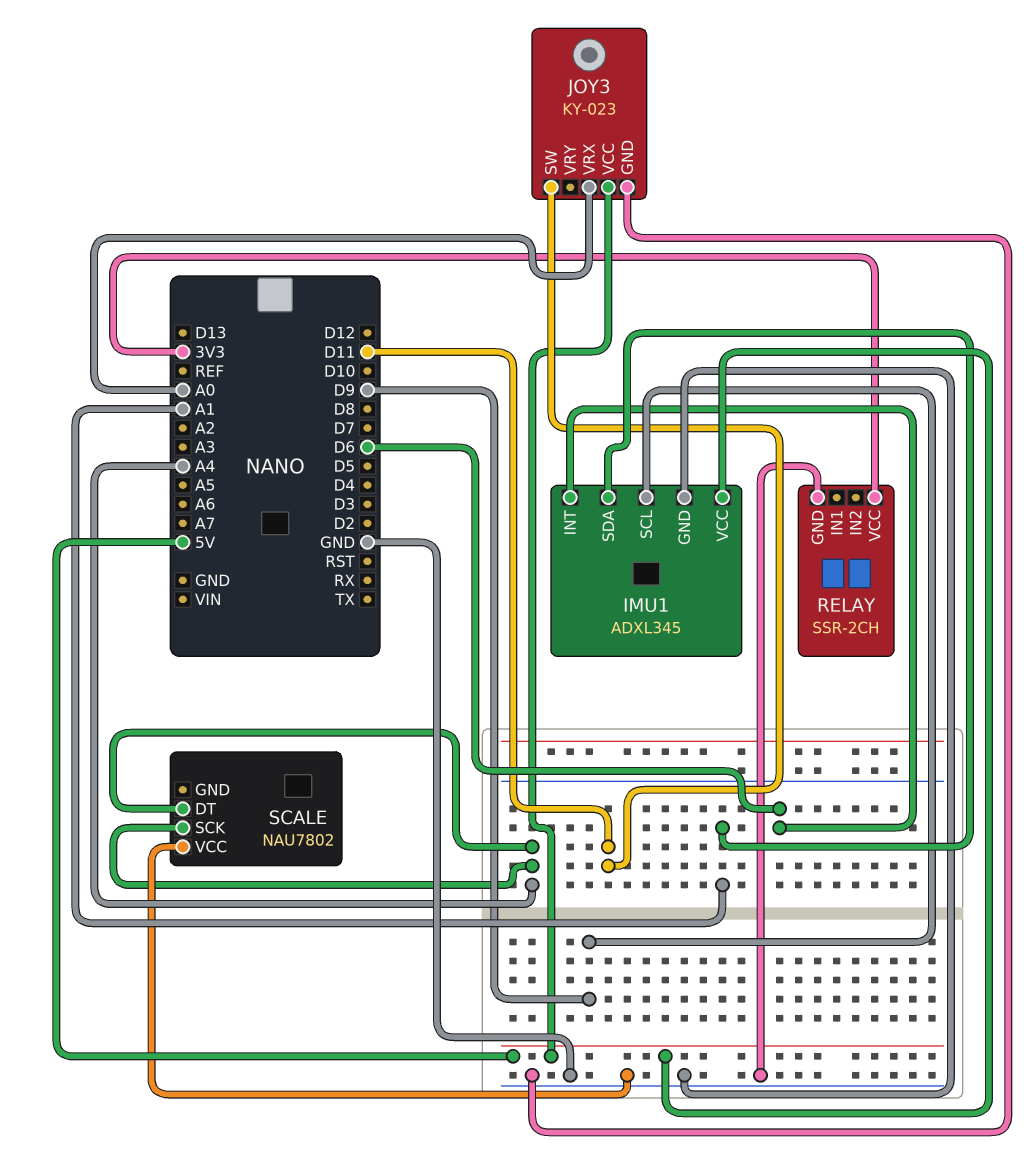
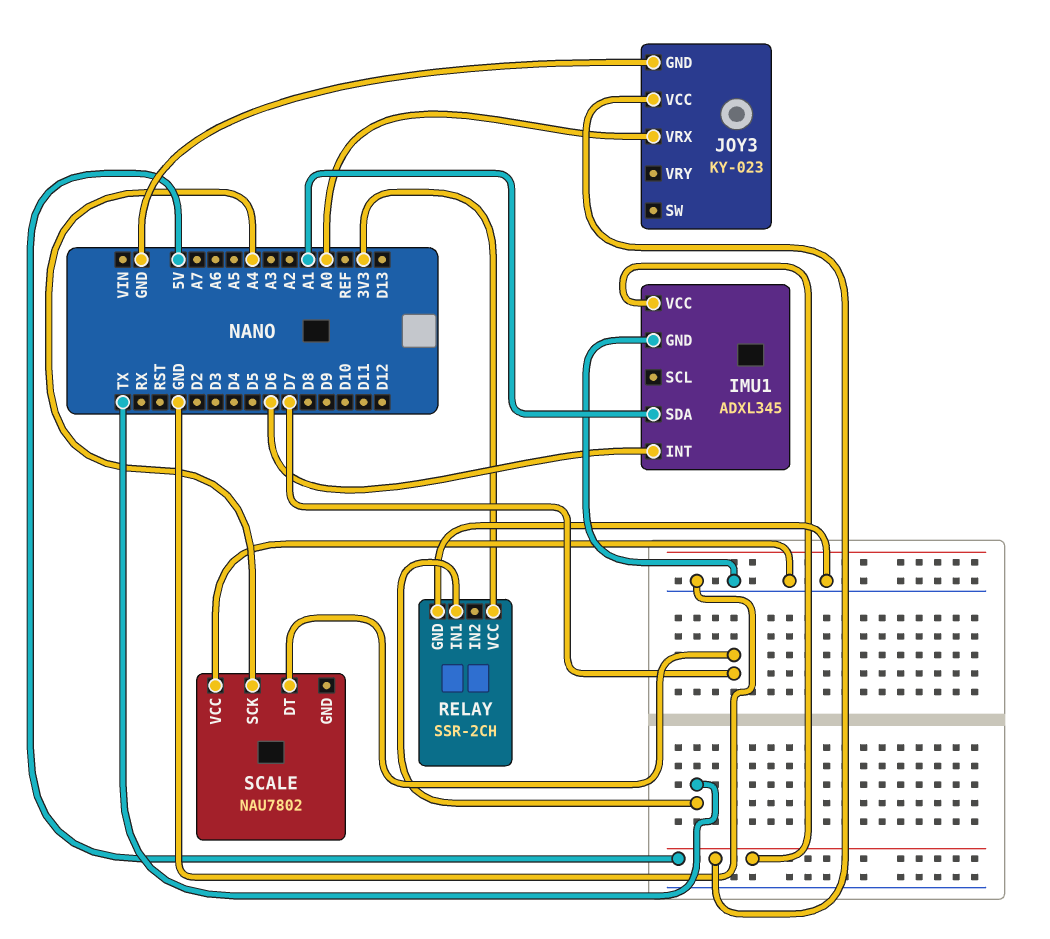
IMU1 pin SCL: D9 -> none
JOY3 pin SW: D11 -> none
RELAY pin IN1: none -> TX
SCALE pin DT: A4 -> D7

